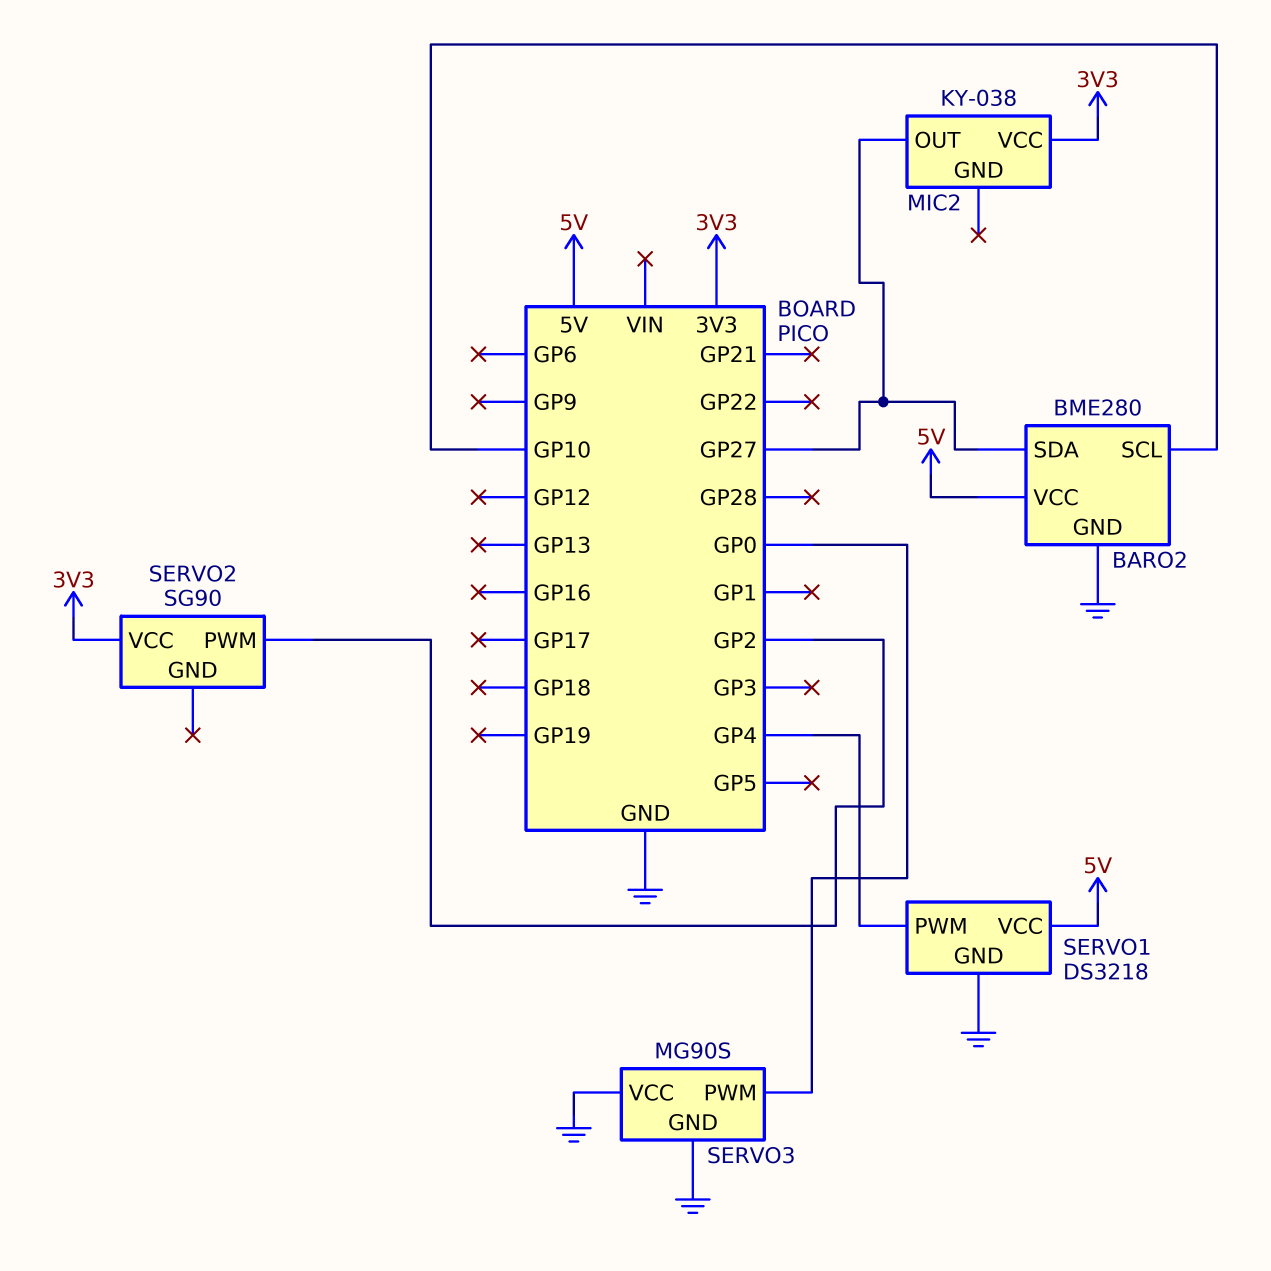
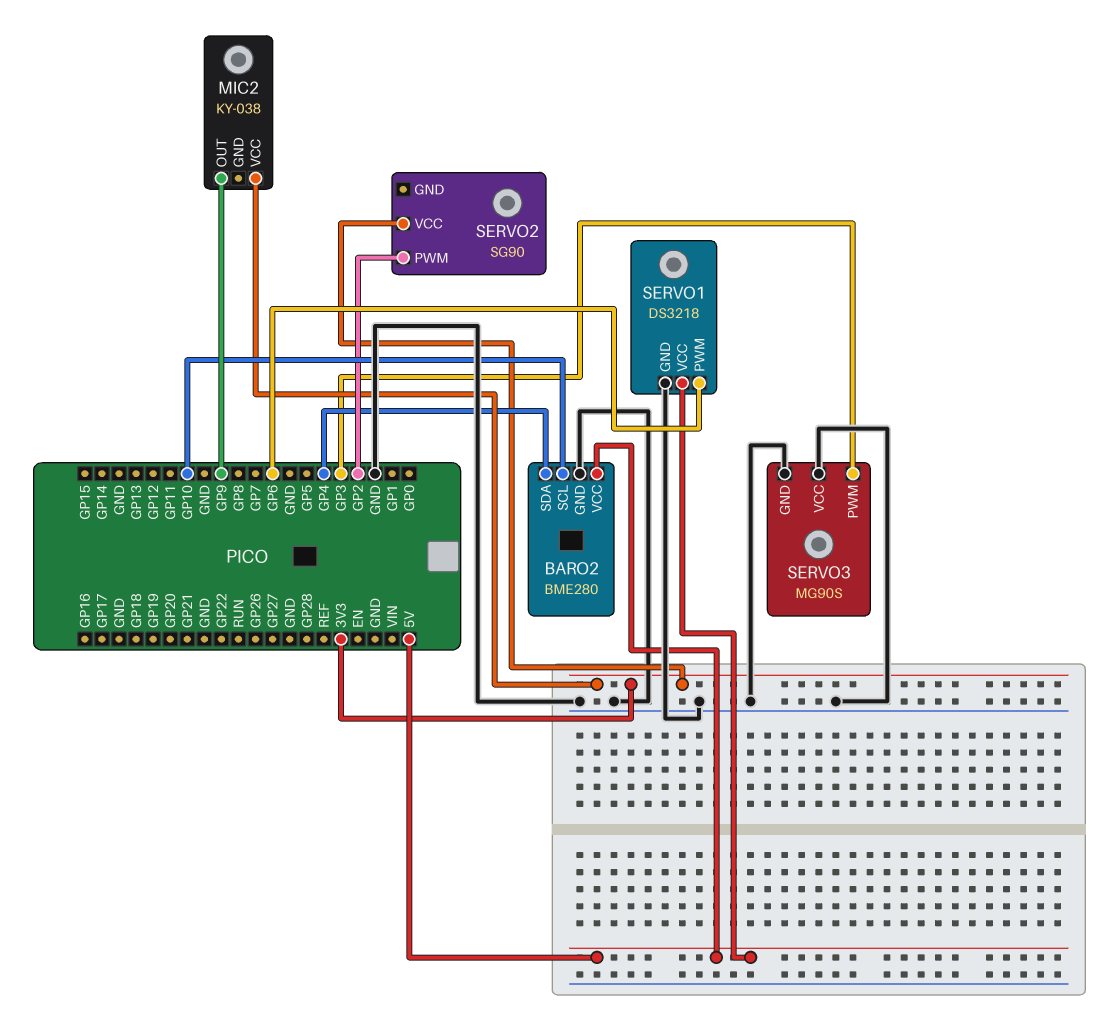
BARO2 pin SDA: GP27 -> GP4
MIC2 pin OUT: GP27 -> GP9
SERVO1 pin PWM: GP4 -> GP6
SERVO3 pin PWM: GP0 -> GP3

